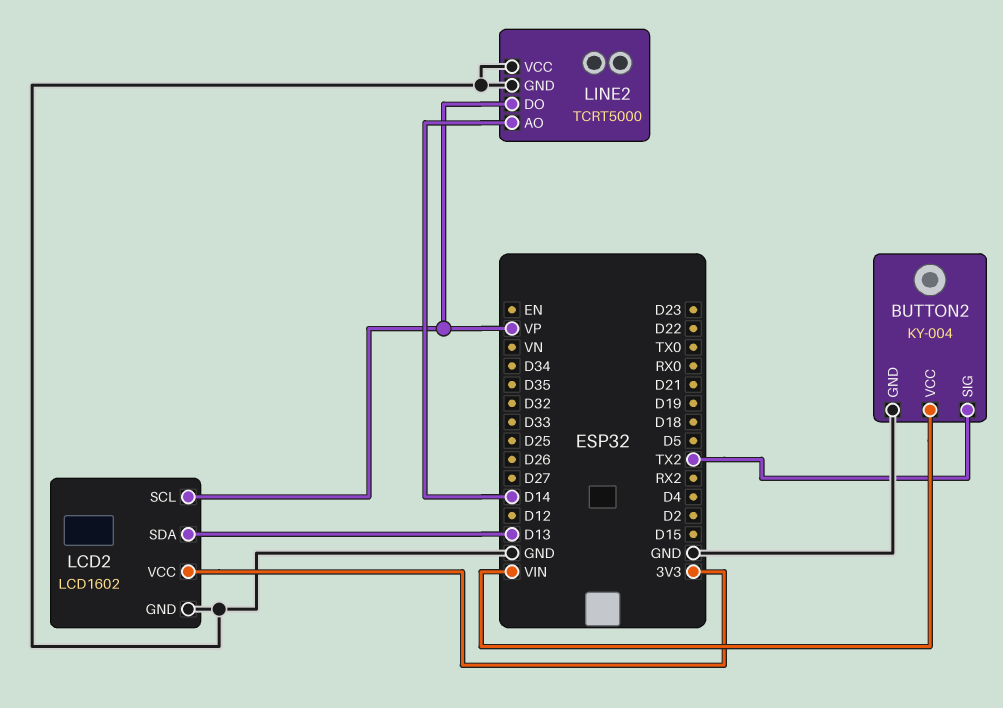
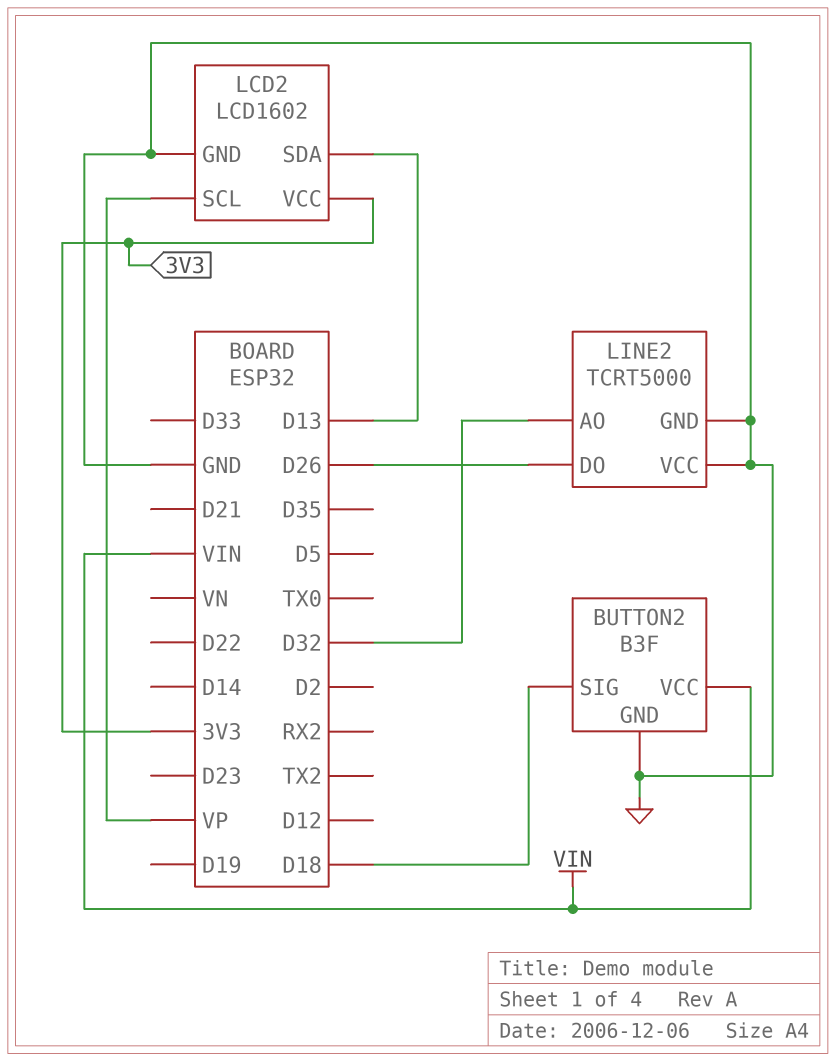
BUTTON2: KY-004 -> B3F
BUTTON2 pin SIG: TX2 -> D18
LINE2 pin AO: D14 -> D32
LINE2 pin DO: VP -> D26

